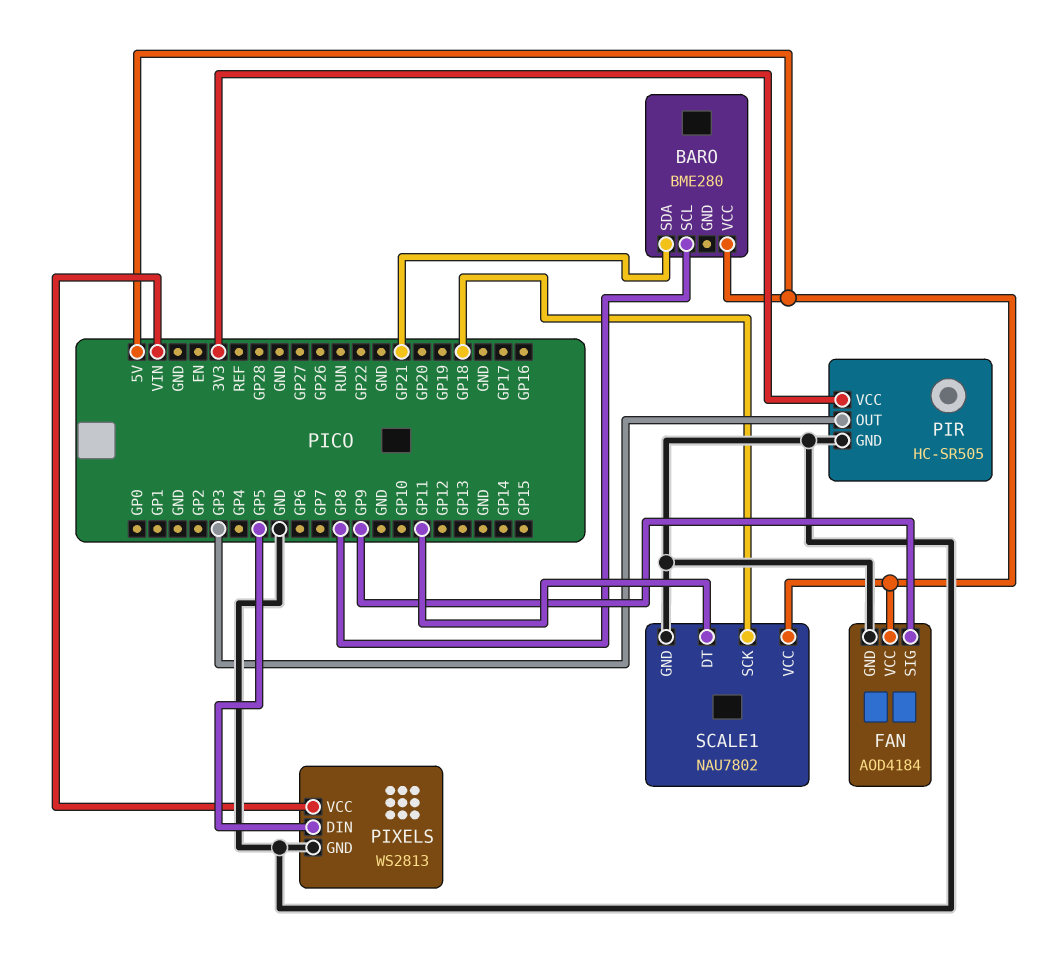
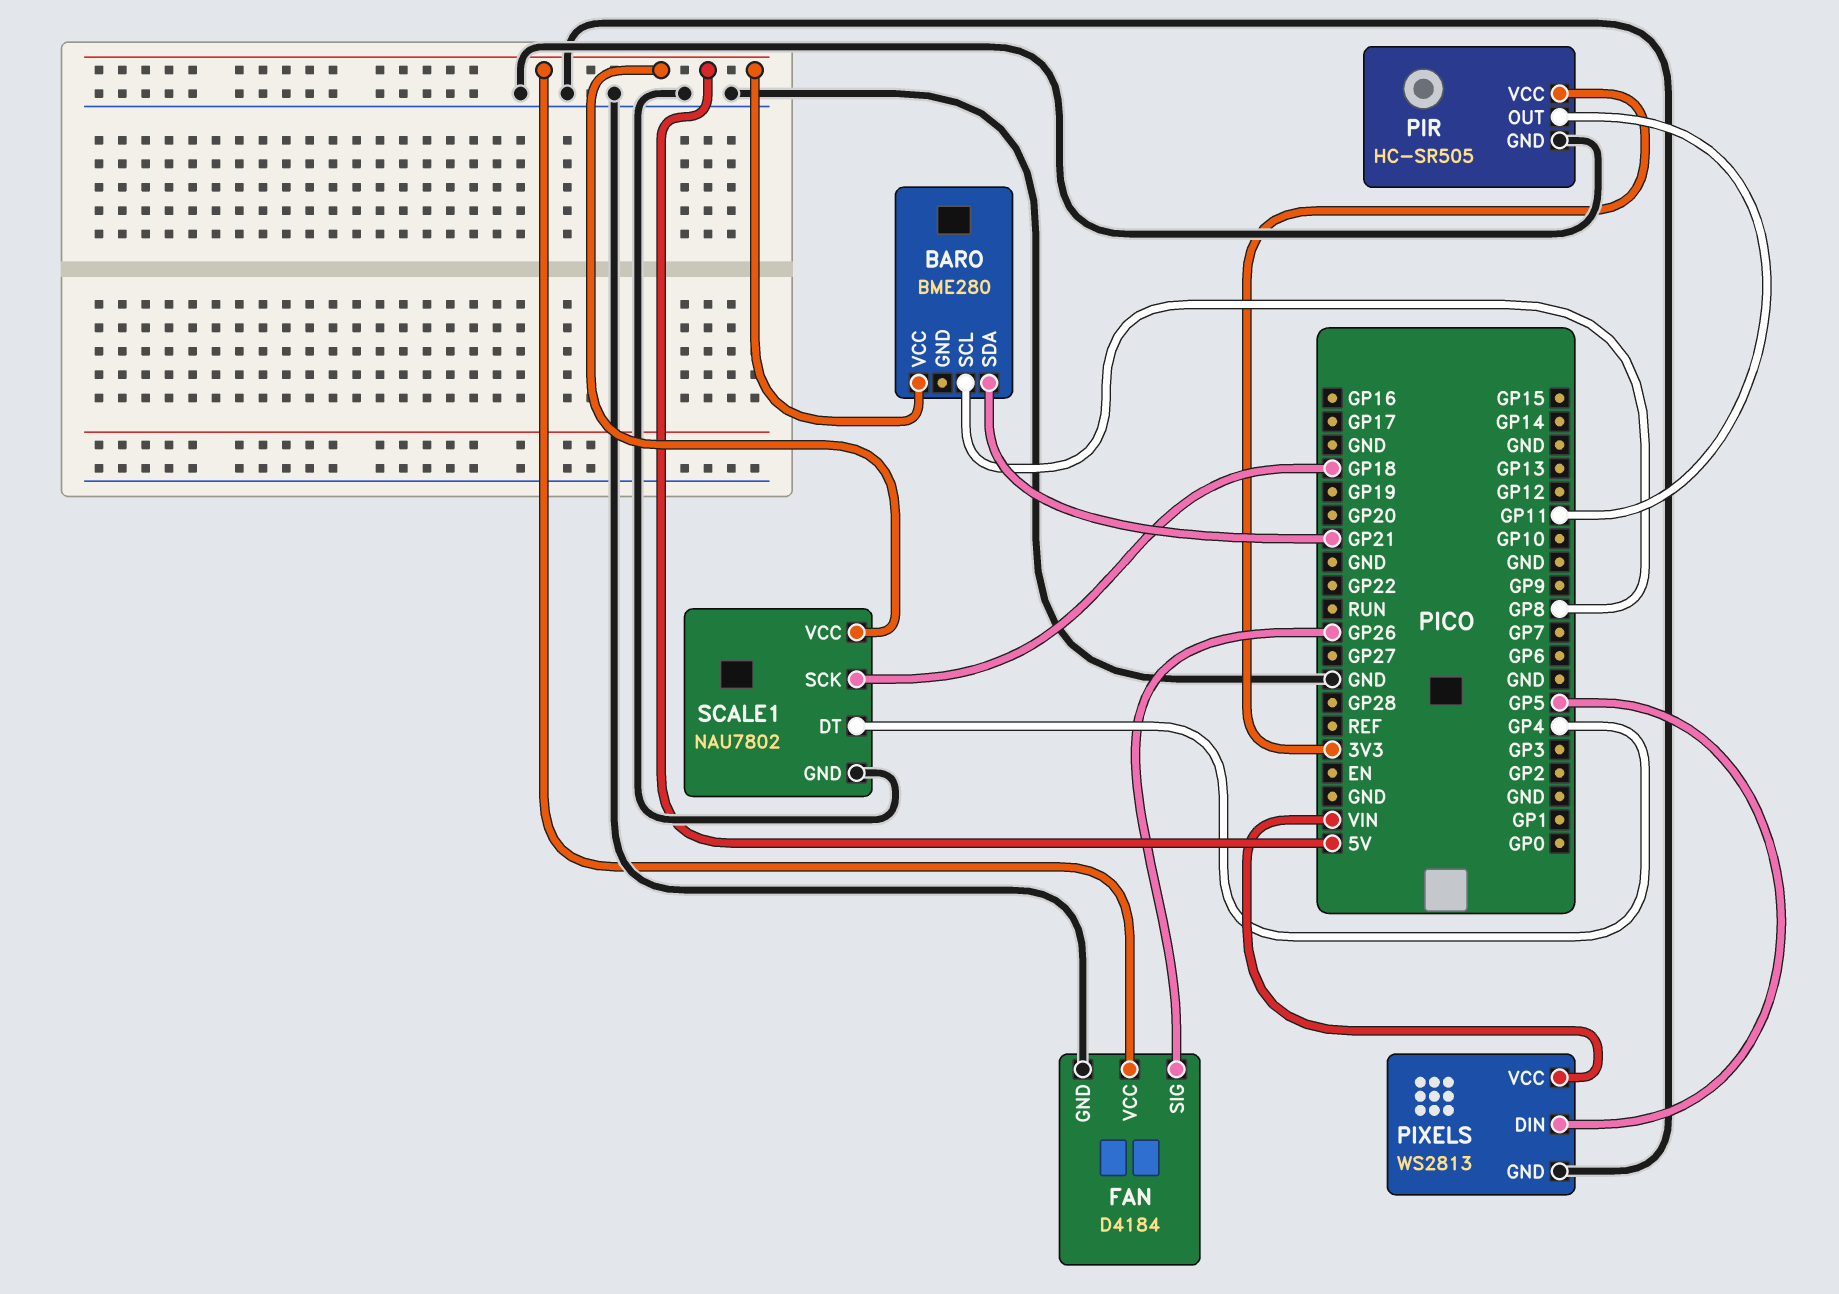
FAN: AOD4184 -> D4184
FAN pin SIG: GP9 -> GP26
PIR pin OUT: GP3 -> GP11
SCALE1 pin DT: GP11 -> GP4

